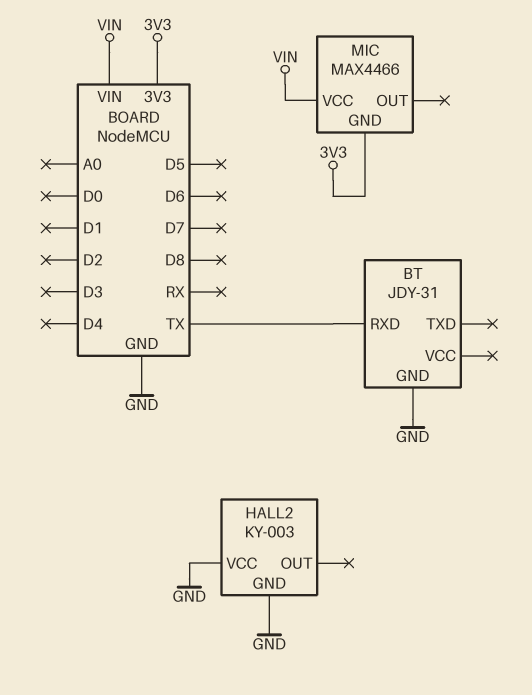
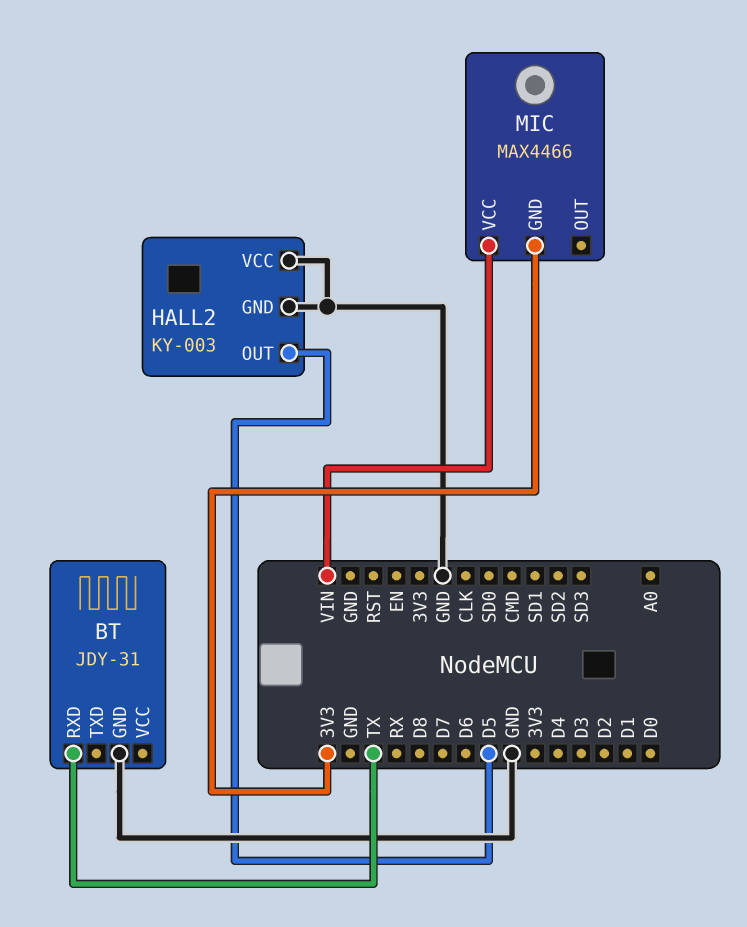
HALL2 pin OUT: none -> D5

